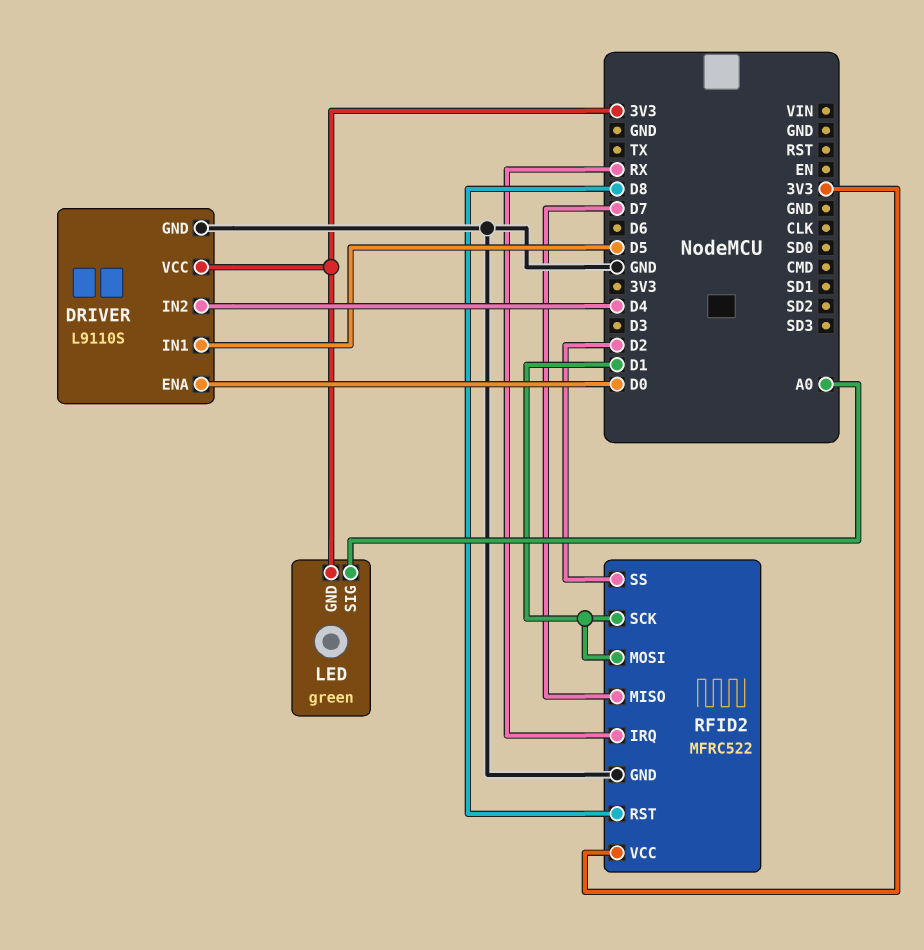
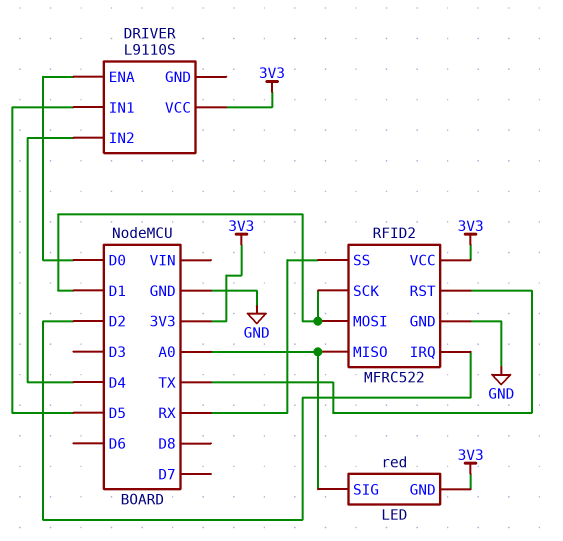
DRIVER pin GND: GND -> none
LED: green -> red
RFID2 pin IRQ: RX -> D2
RFID2 pin MISO: D7 -> A0
RFID2 pin RST: D8 -> TX
RFID2 pin SS: D2 -> RX

